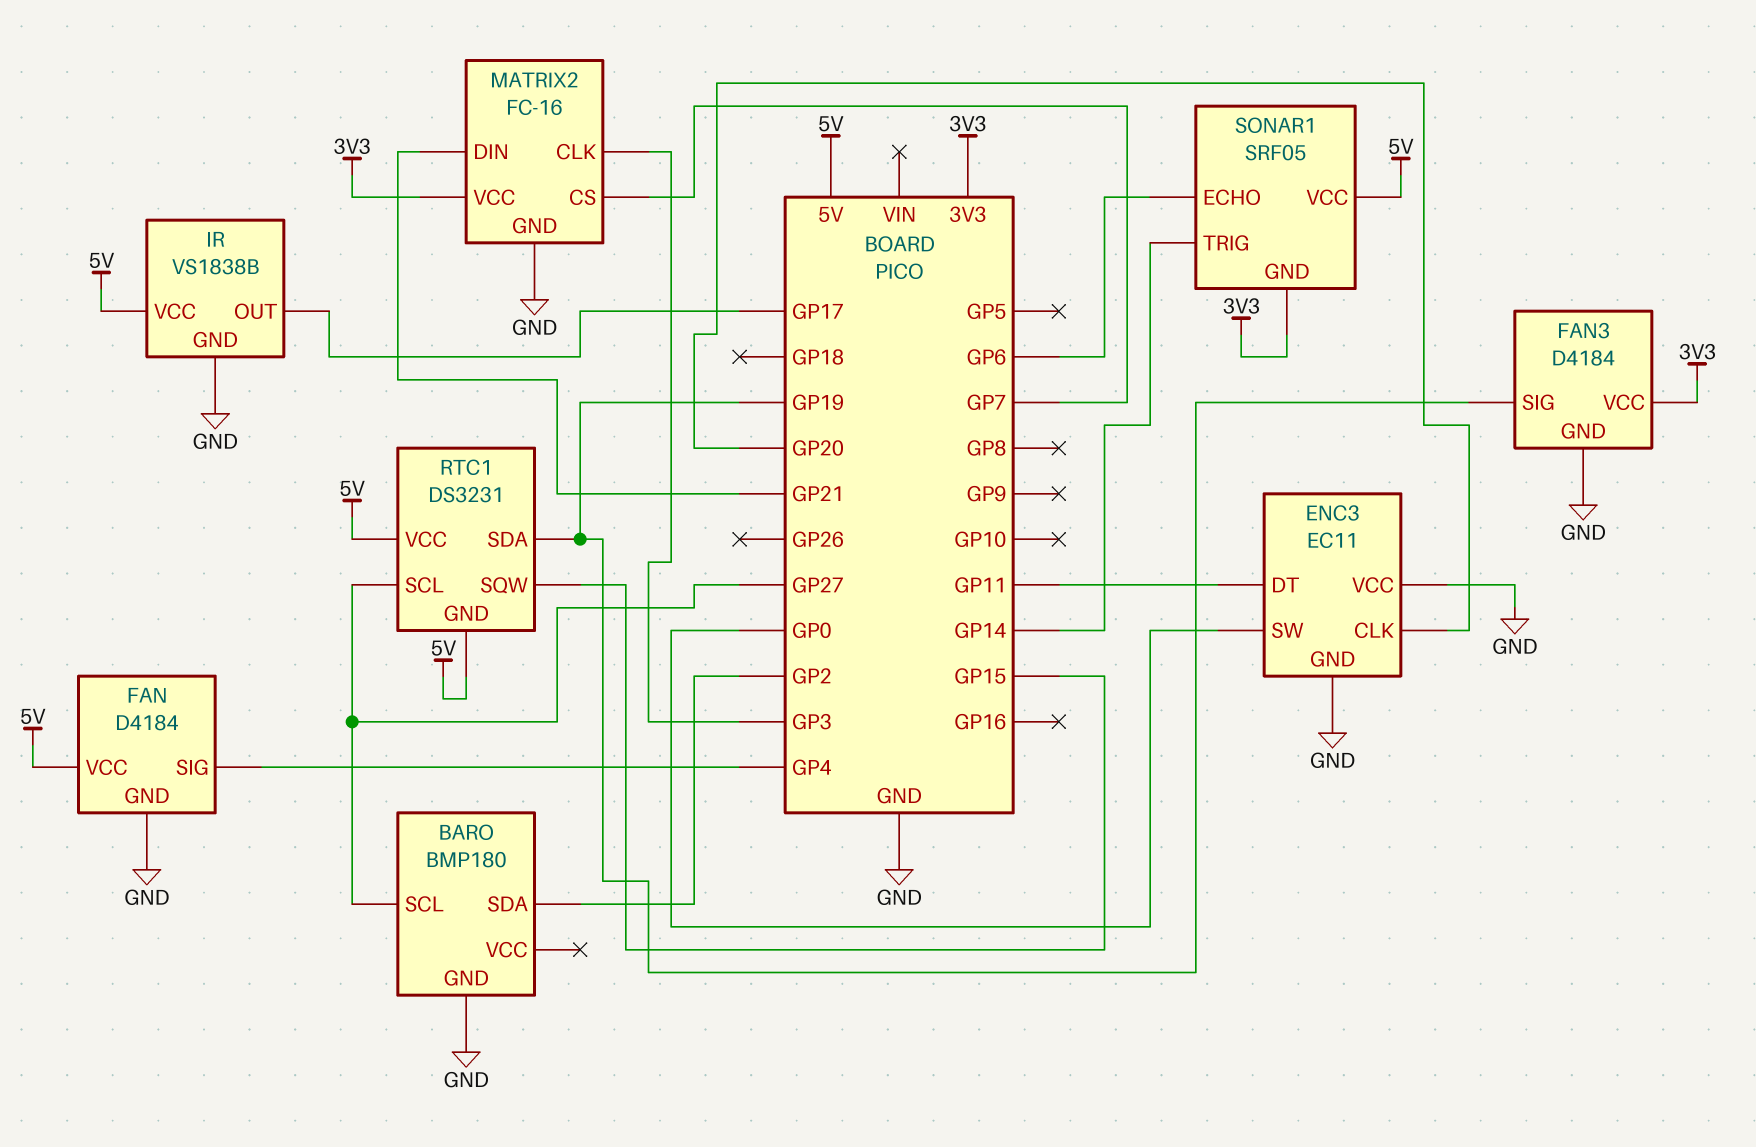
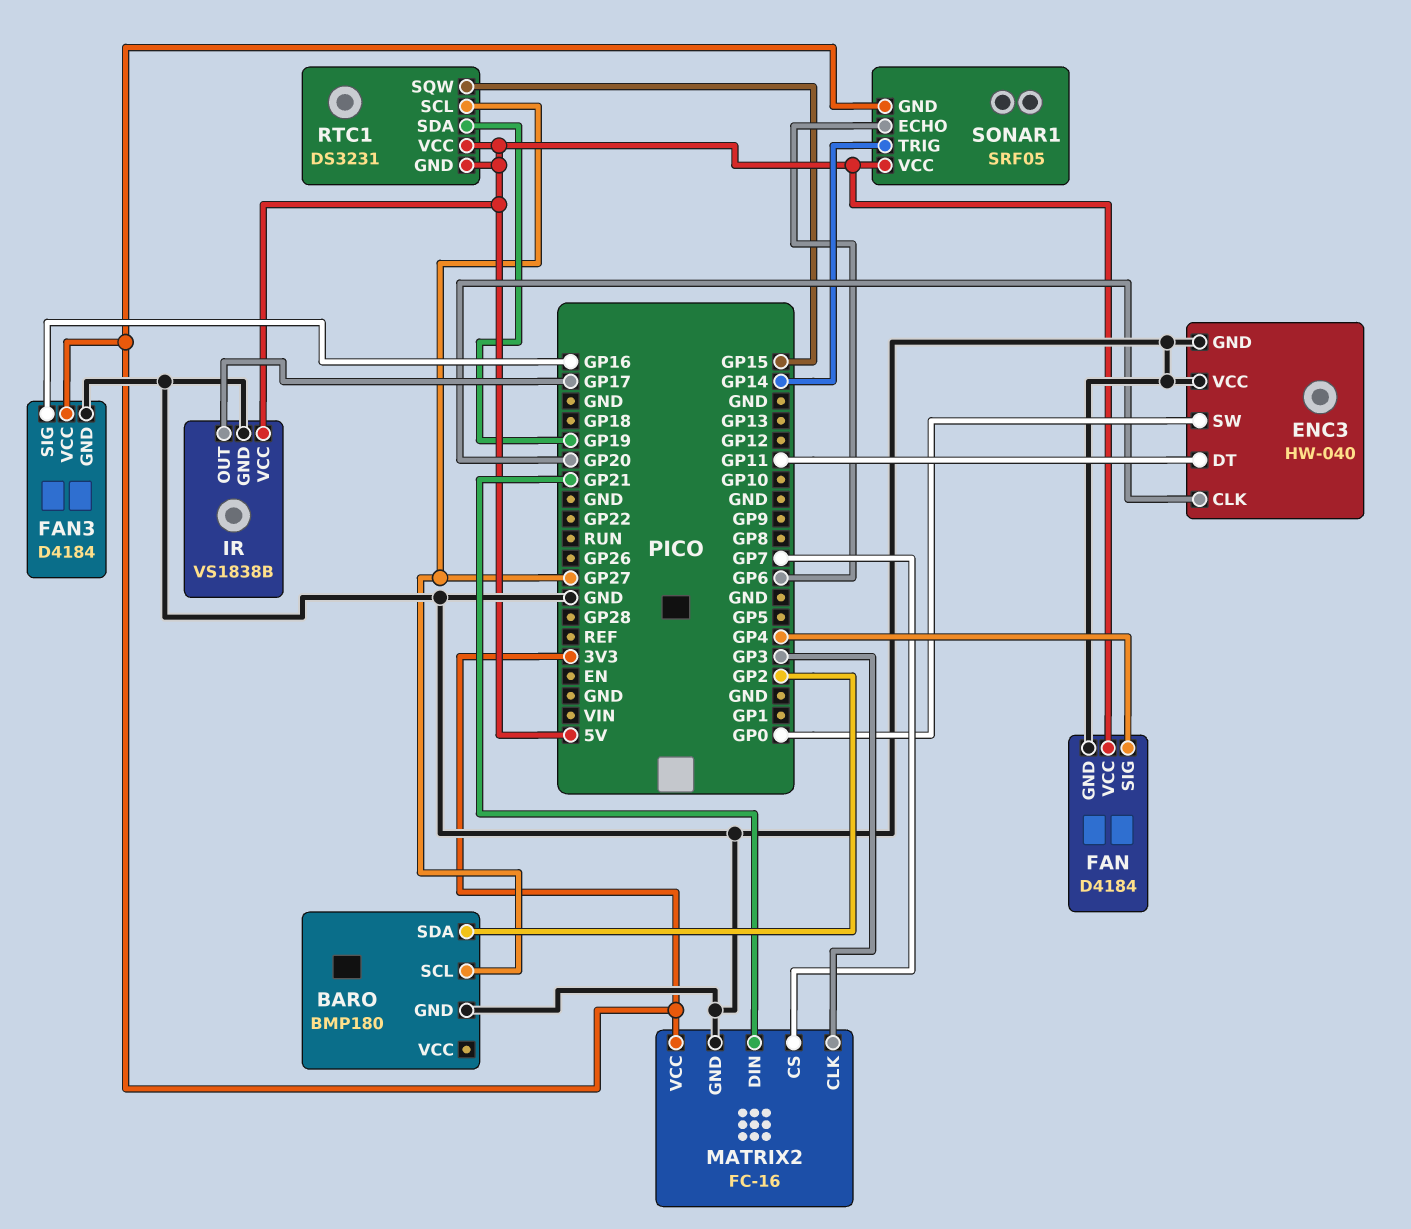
ENC3: EC11 -> HW-040
FAN3 pin SIG: GP19 -> GP16

